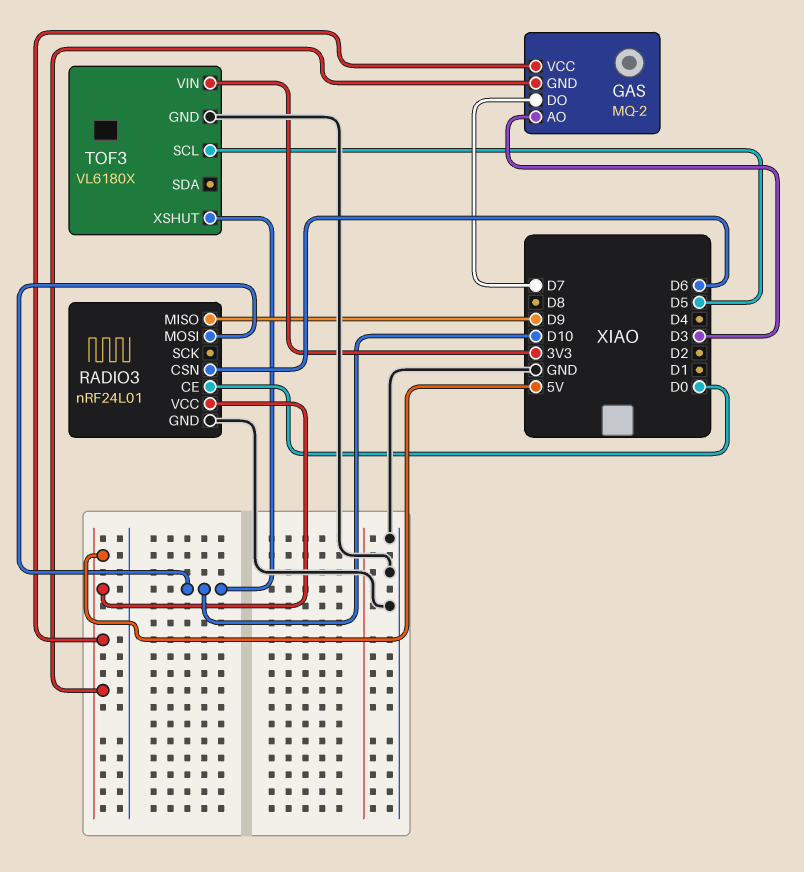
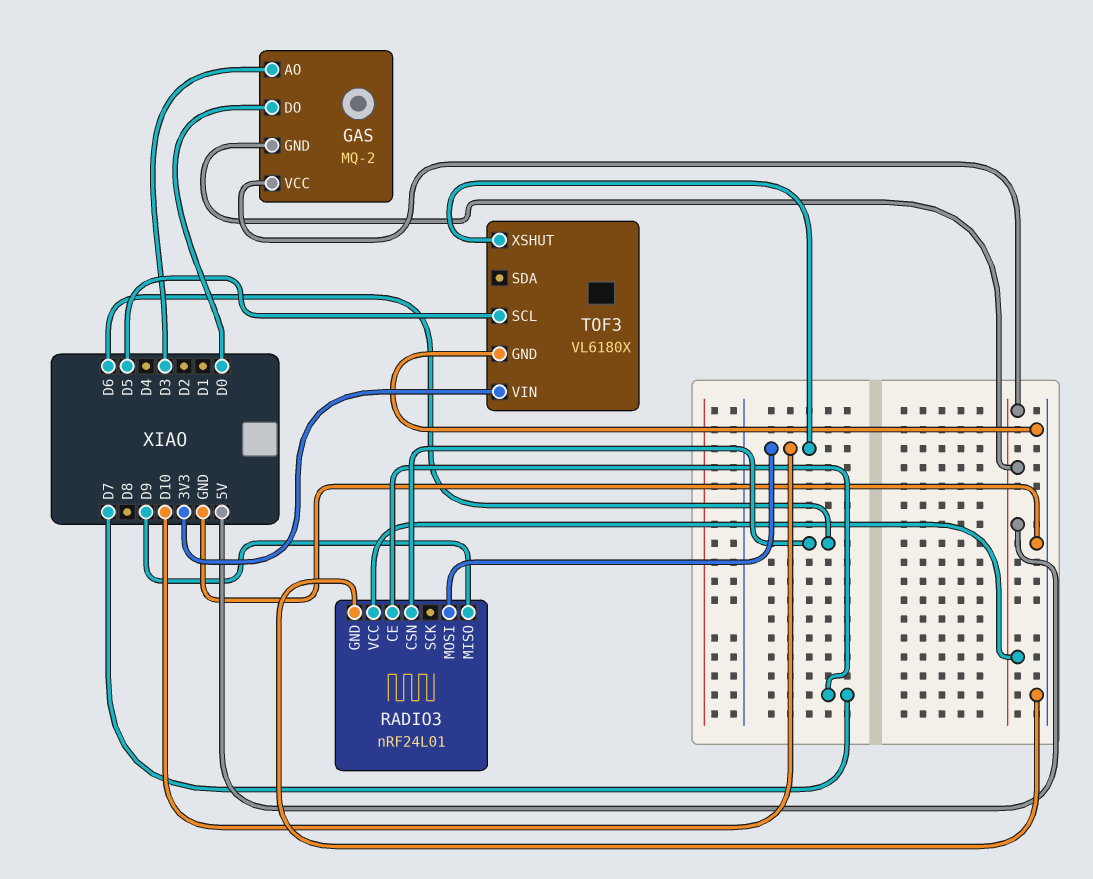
GAS pin DO: D7 -> D0
RADIO3 pin CE: D0 -> D7

